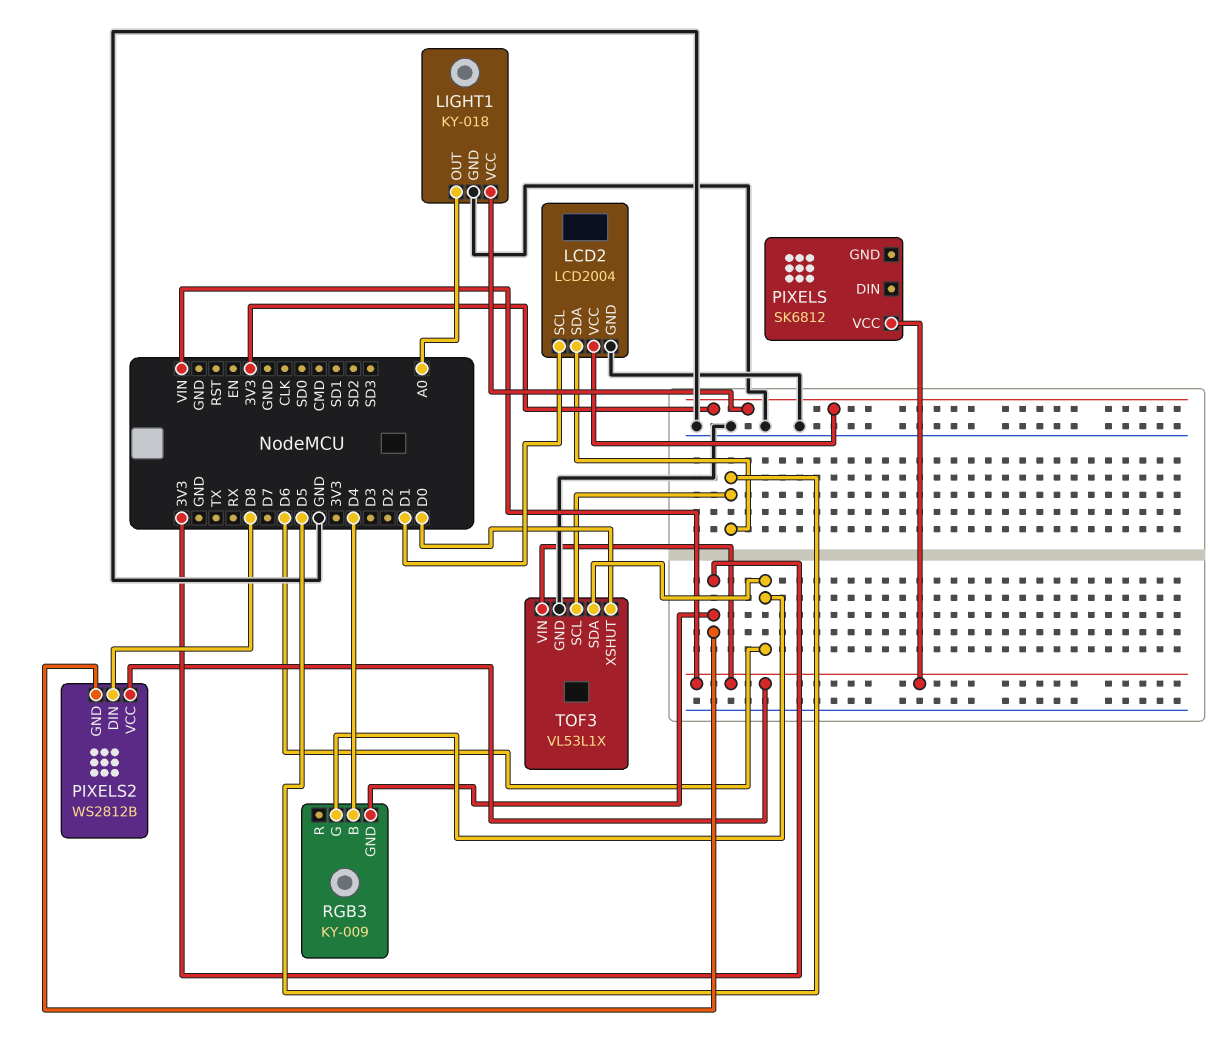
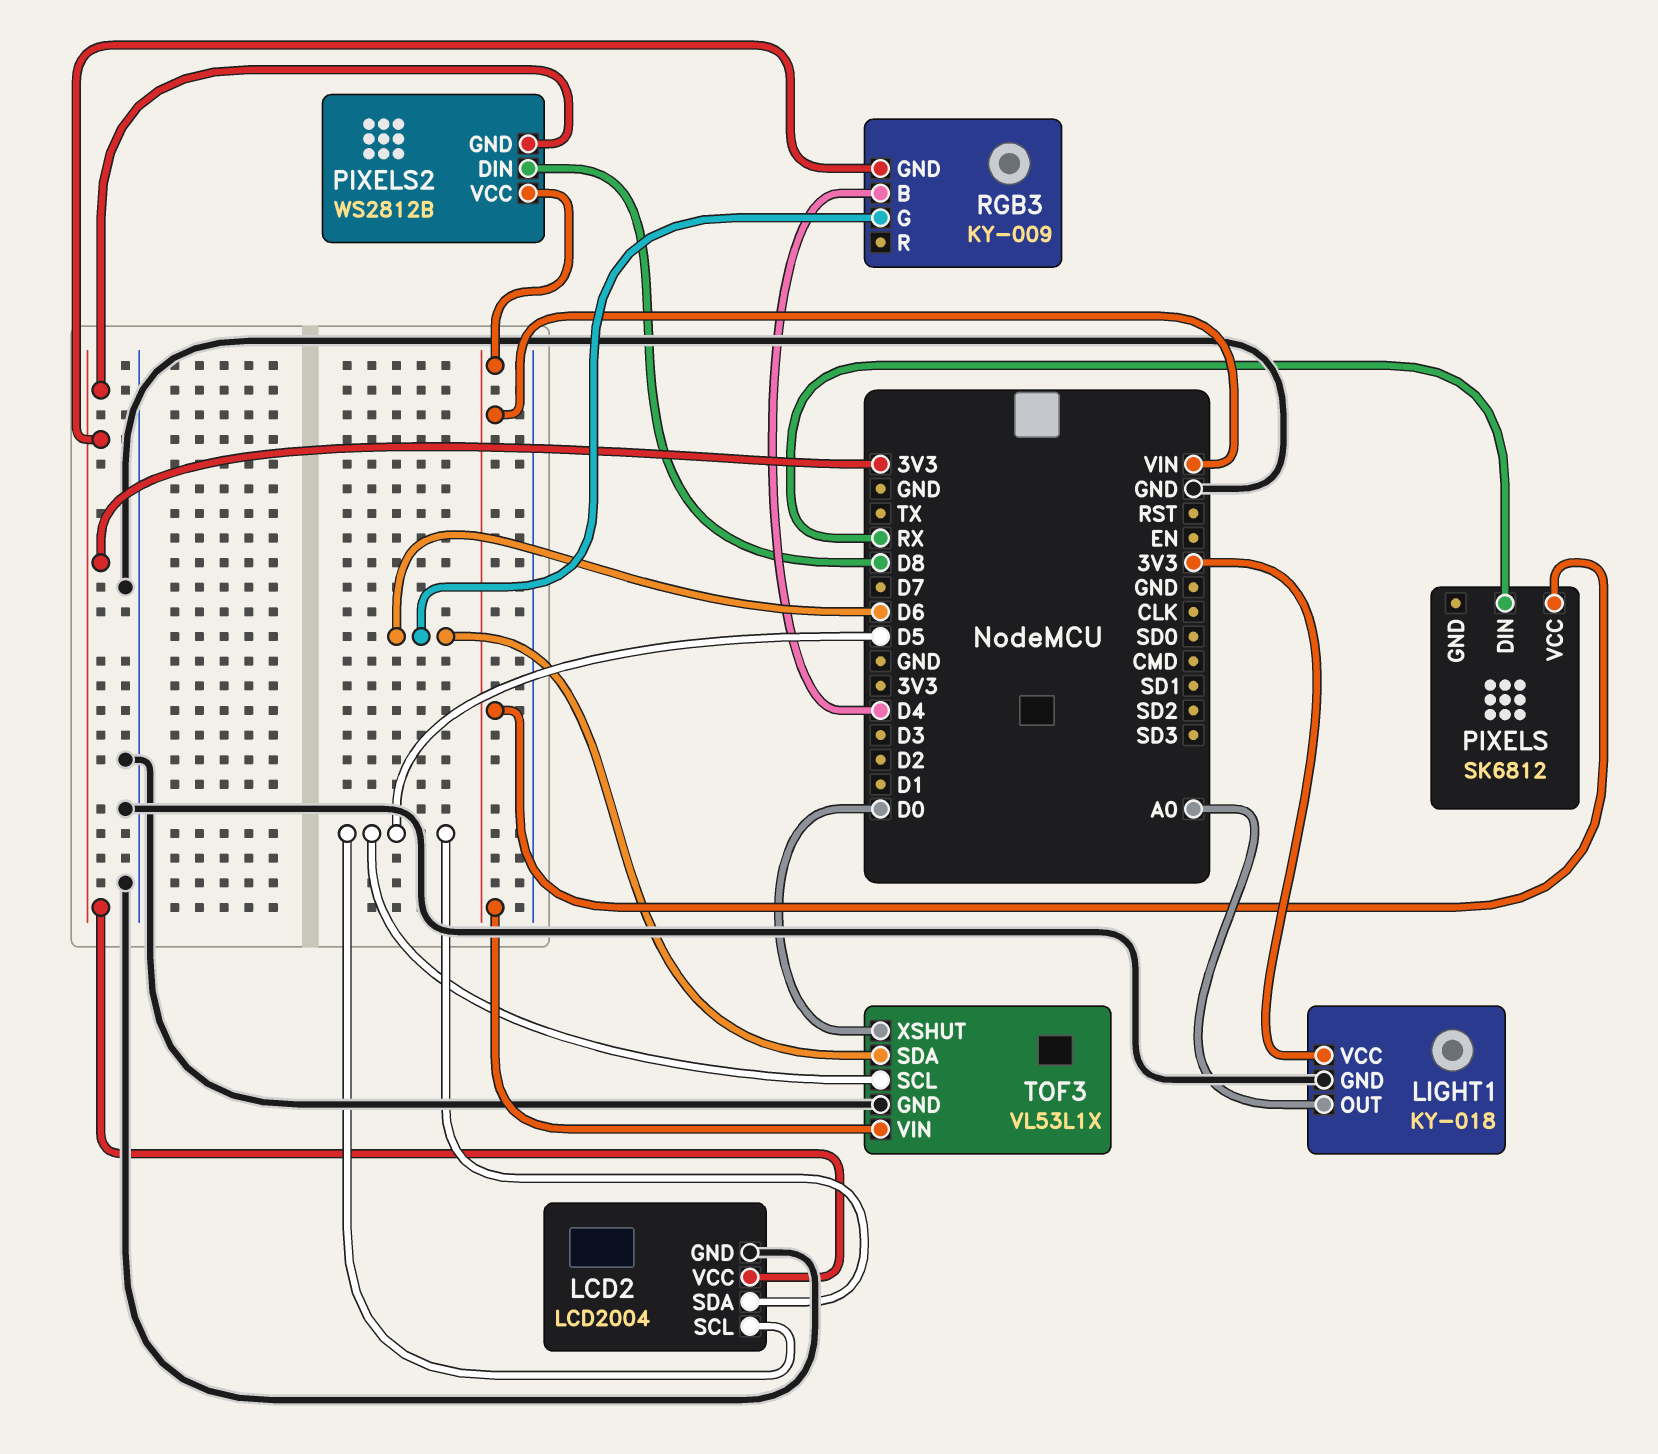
LCD2 pin SCL: D1 -> D5
PIXELS pin DIN: none -> RX

